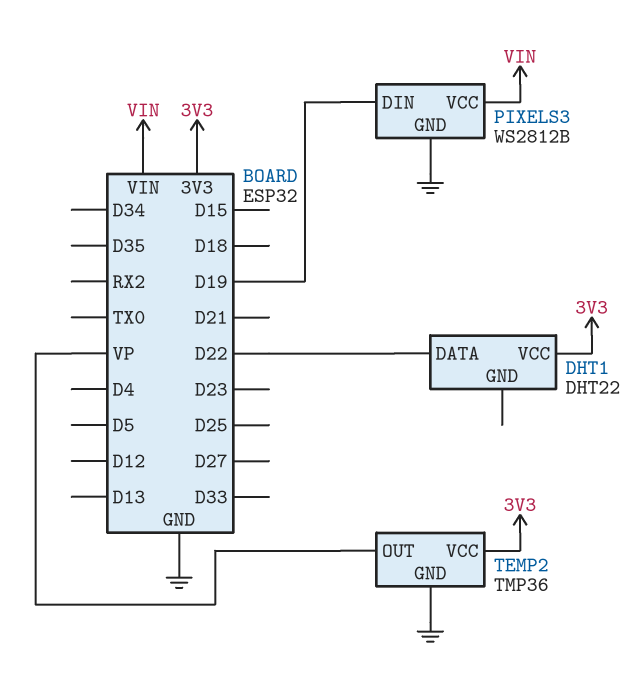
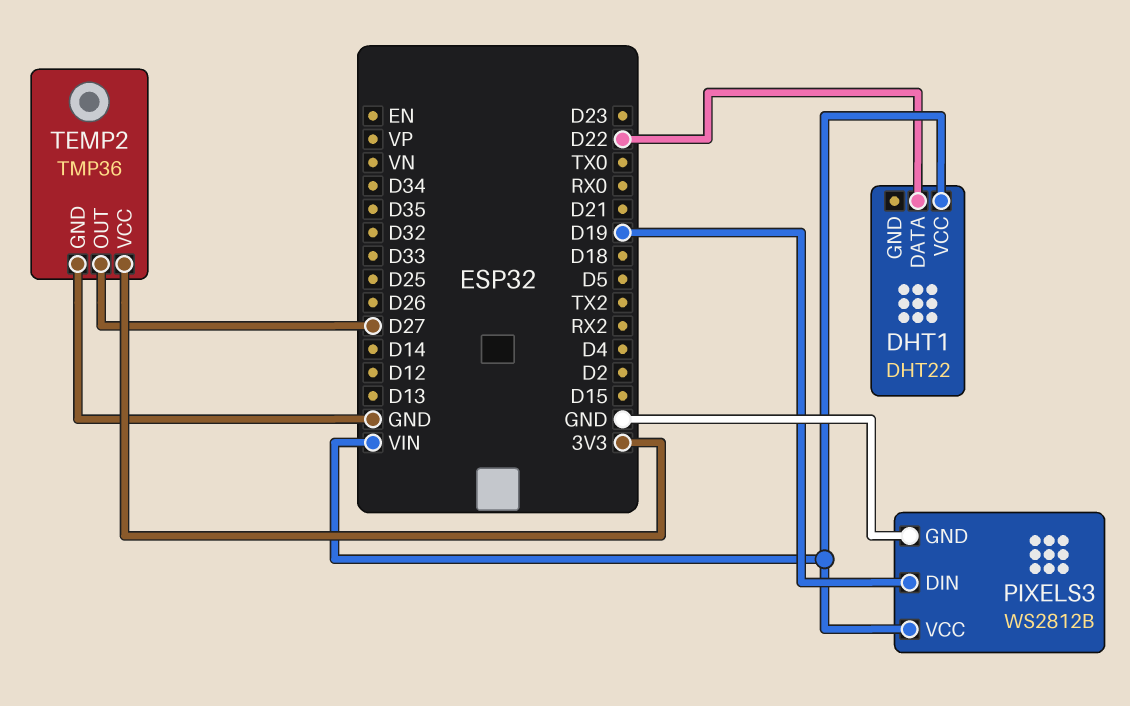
DHT1 pin VCC: 3V3 -> VIN
TEMP2 pin OUT: VP -> D27

